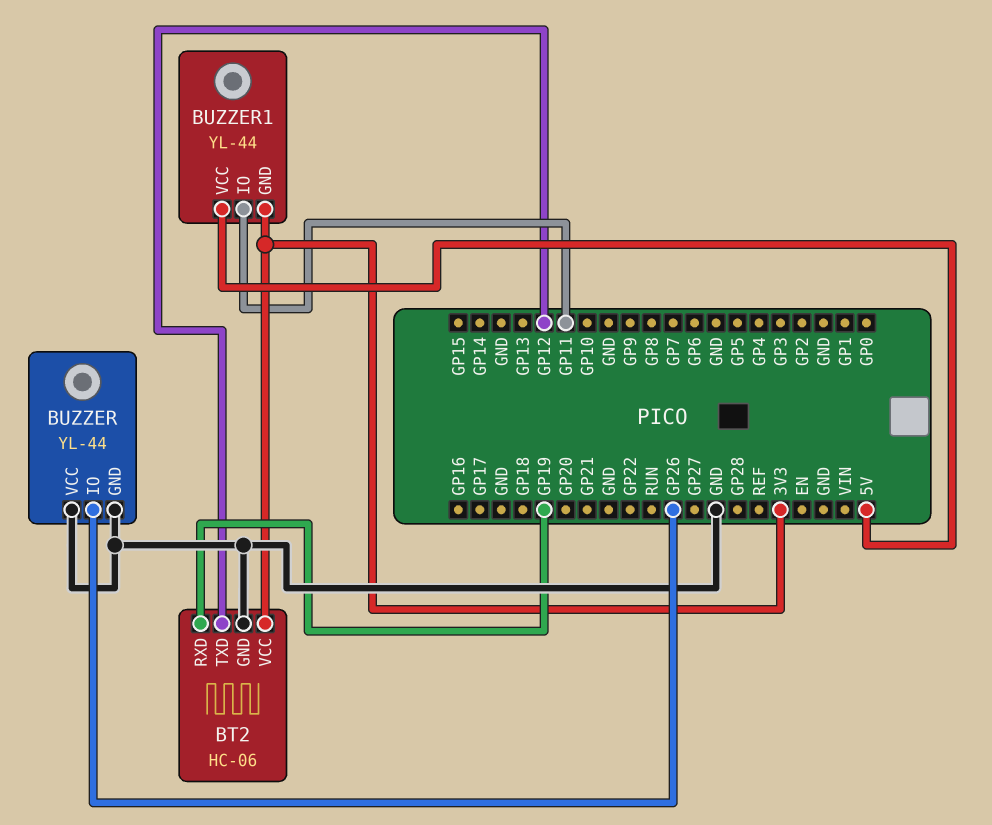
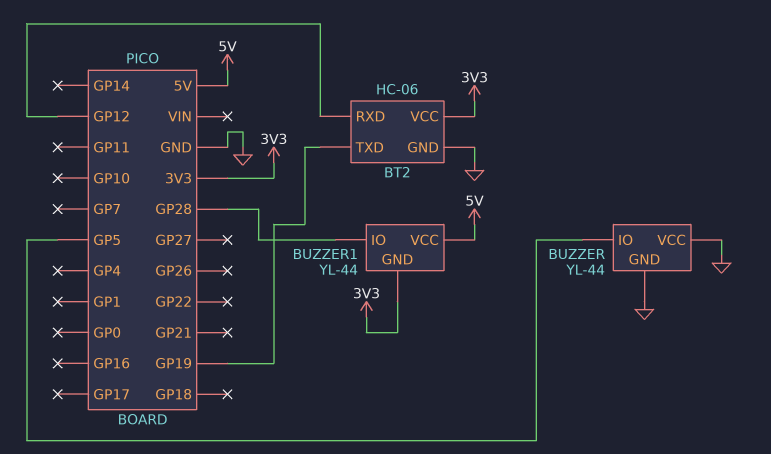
BT2 pin RXD: GP19 -> GP12
BT2 pin TXD: GP12 -> GP19
BUZZER pin IO: GP26 -> GP5
BUZZER1 pin IO: GP11 -> GP28

